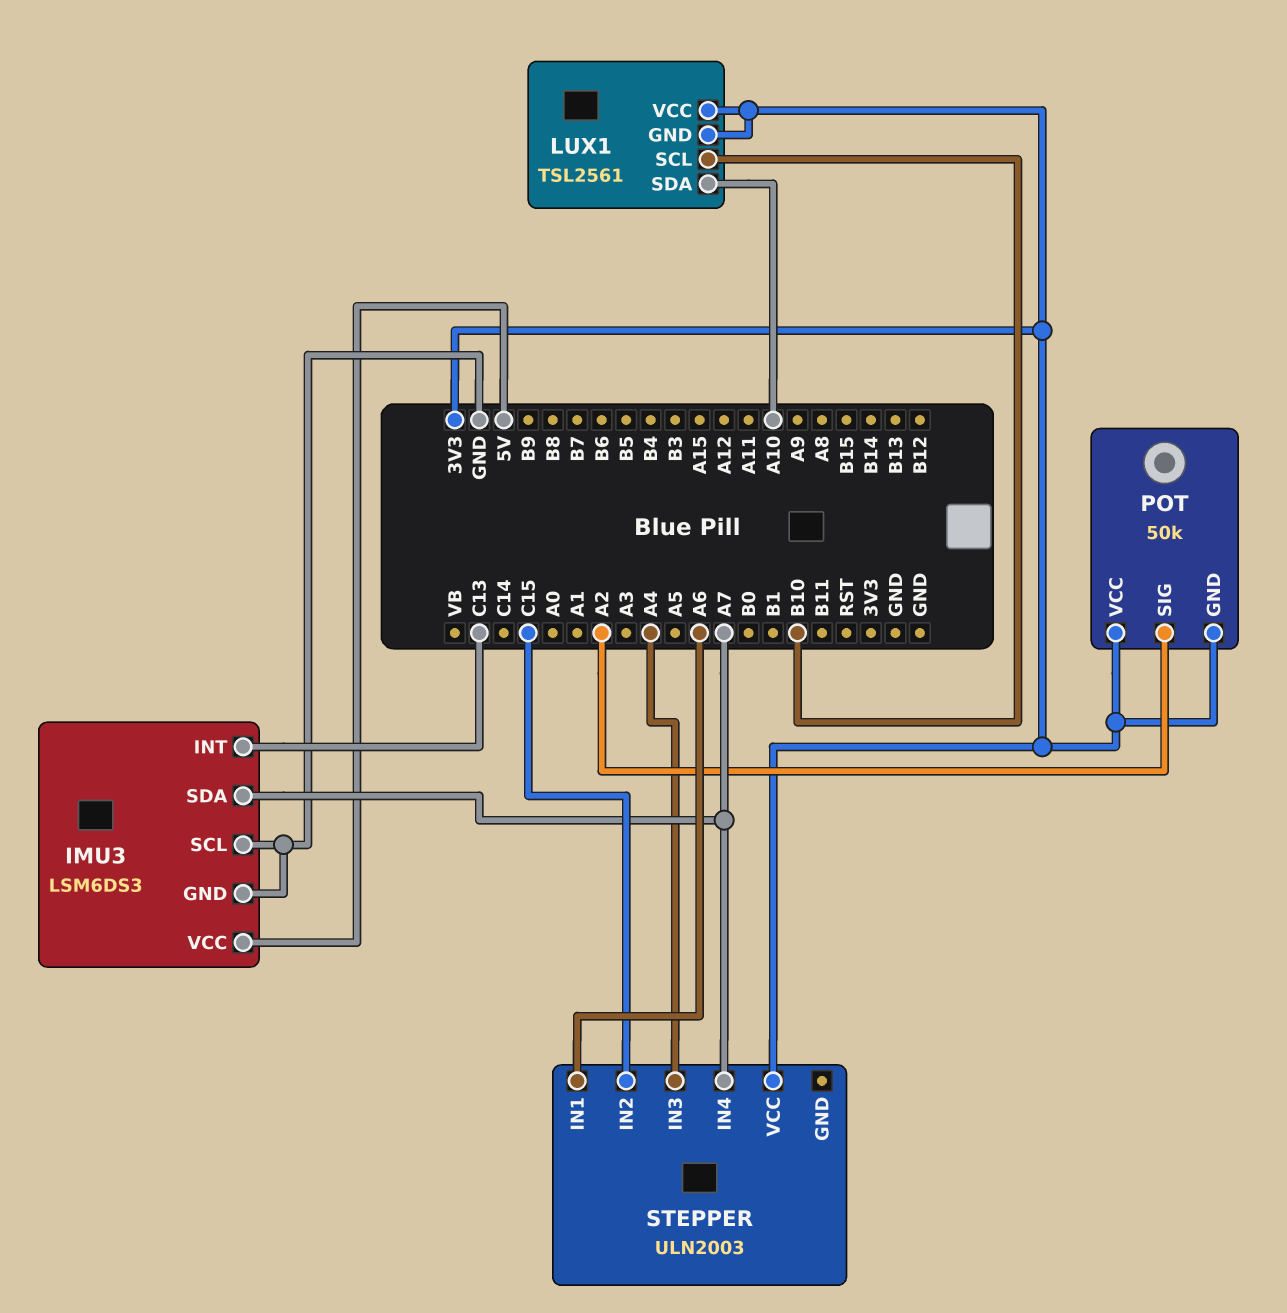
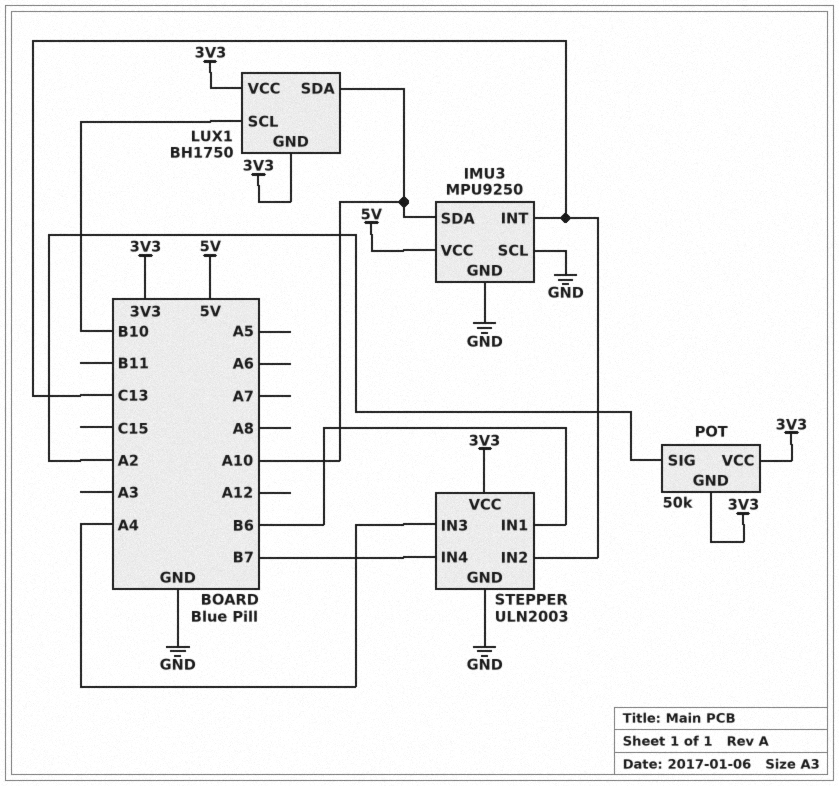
IMU3: LSM6DS3 -> MPU9250
IMU3 pin SDA: A7 -> A10
LUX1: TSL2561 -> BH1750
STEPPER pin GND: none -> GND
STEPPER pin IN1: A6 -> B6
STEPPER pin IN2: C15 -> C13
STEPPER pin IN4: A7 -> B7

